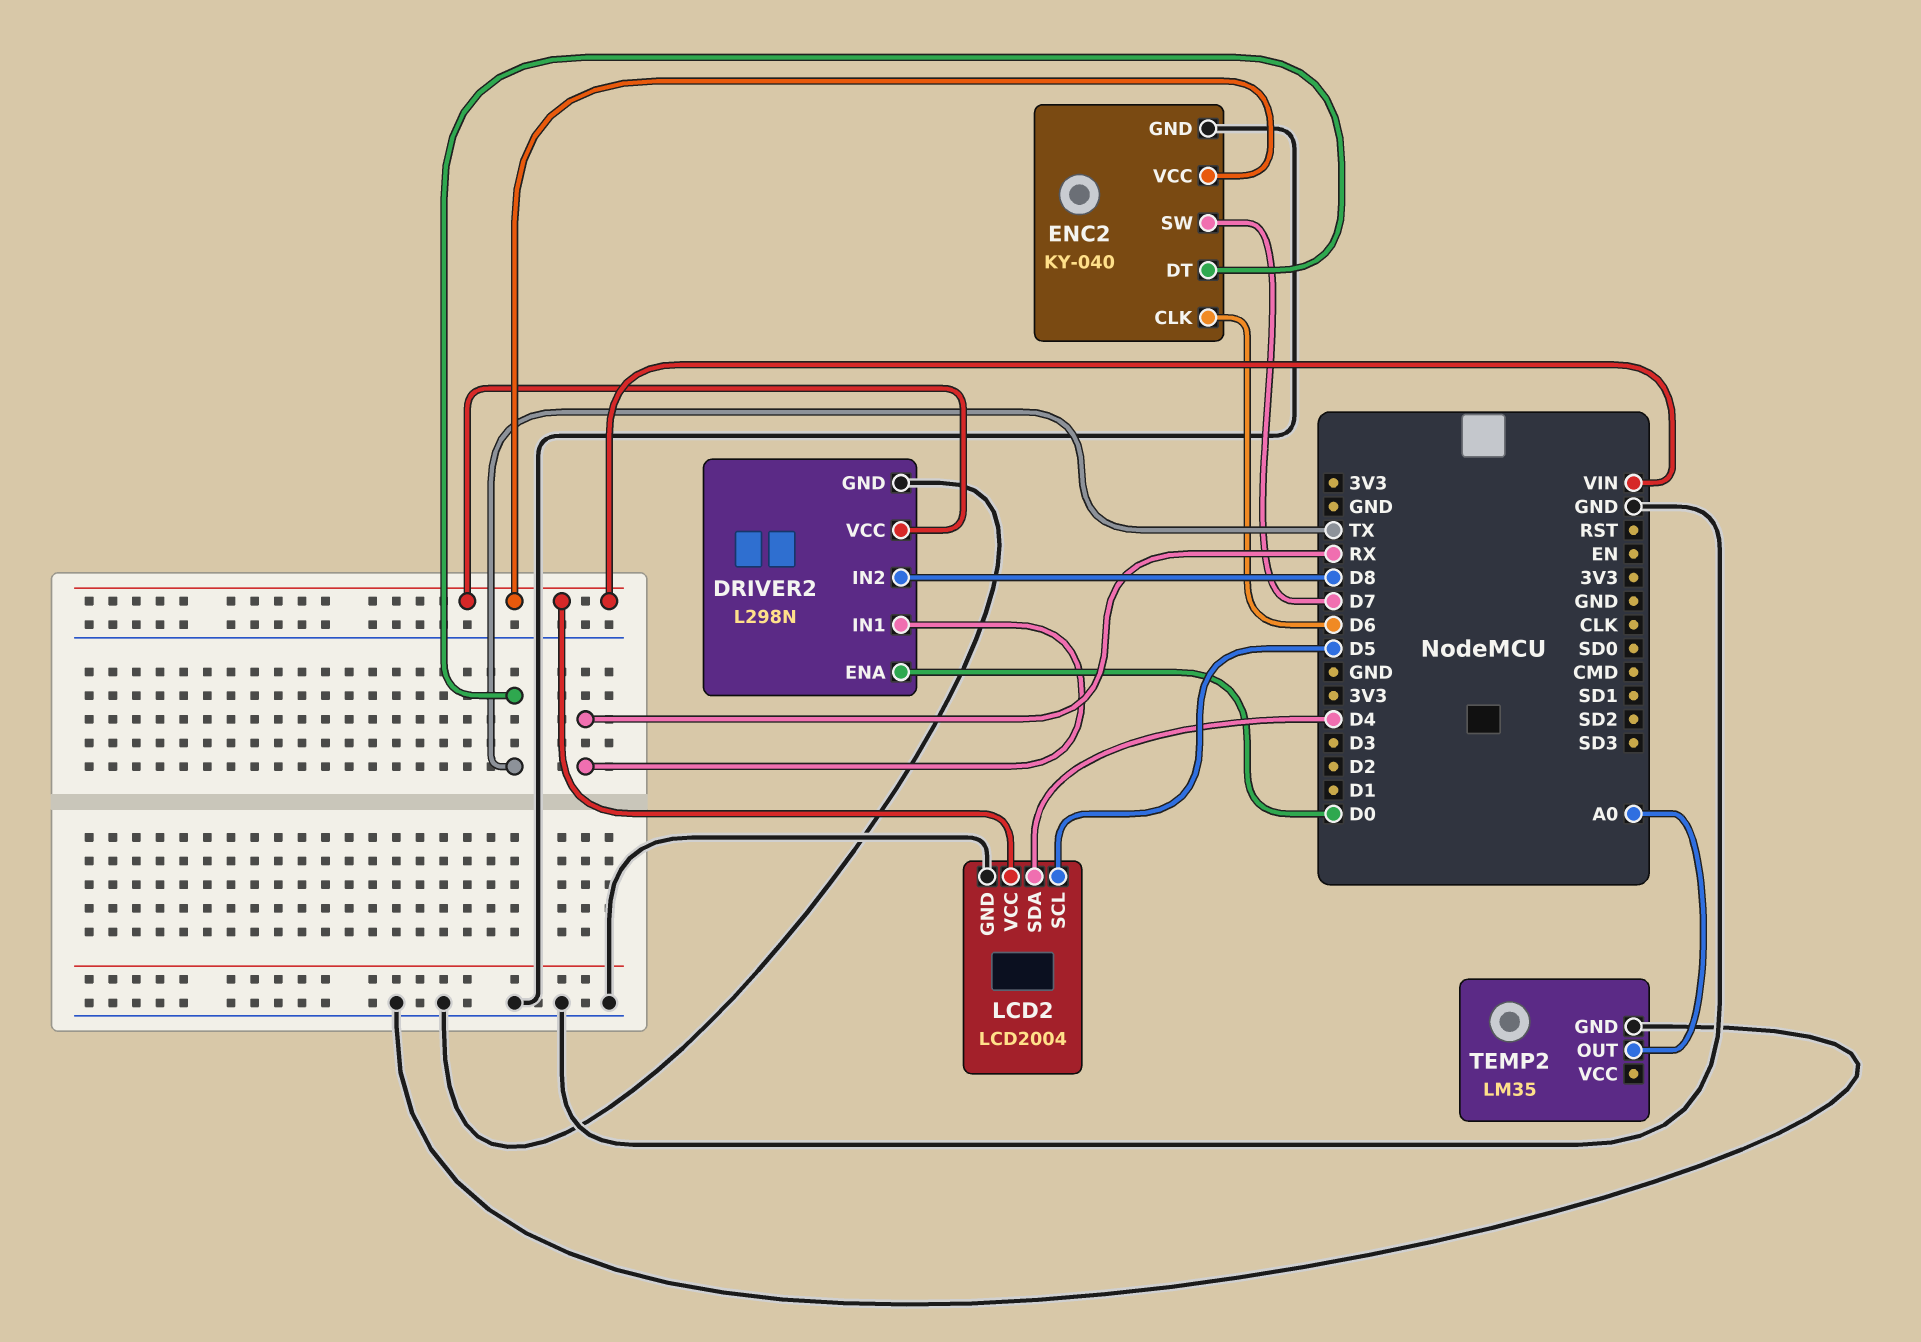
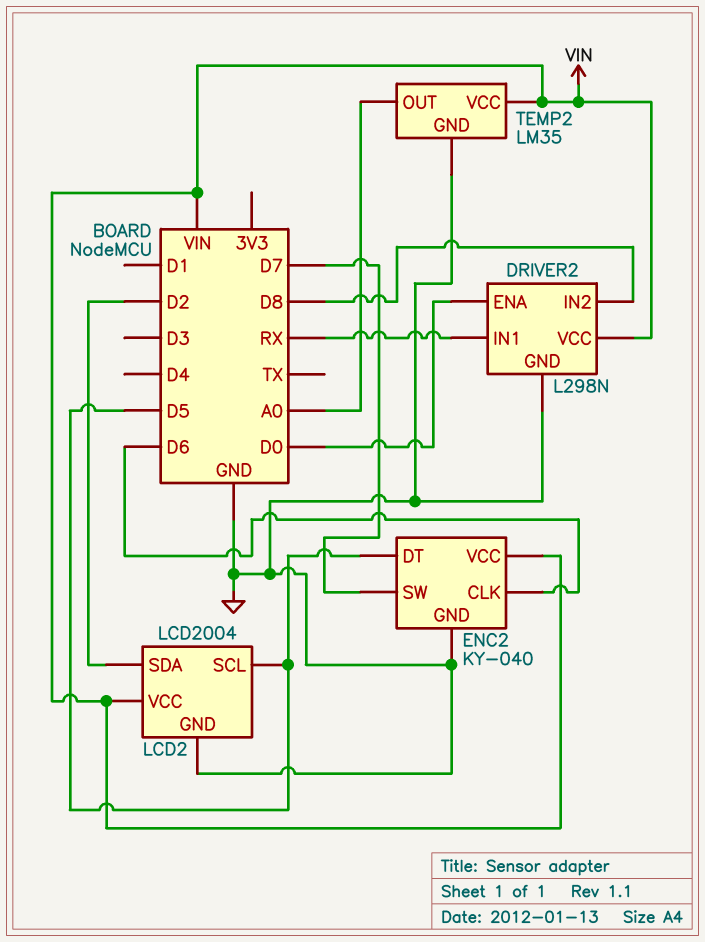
ENC2 pin DT: TX -> D5
LCD2 pin SDA: D4 -> D2
TEMP2 pin VCC: none -> VIN

